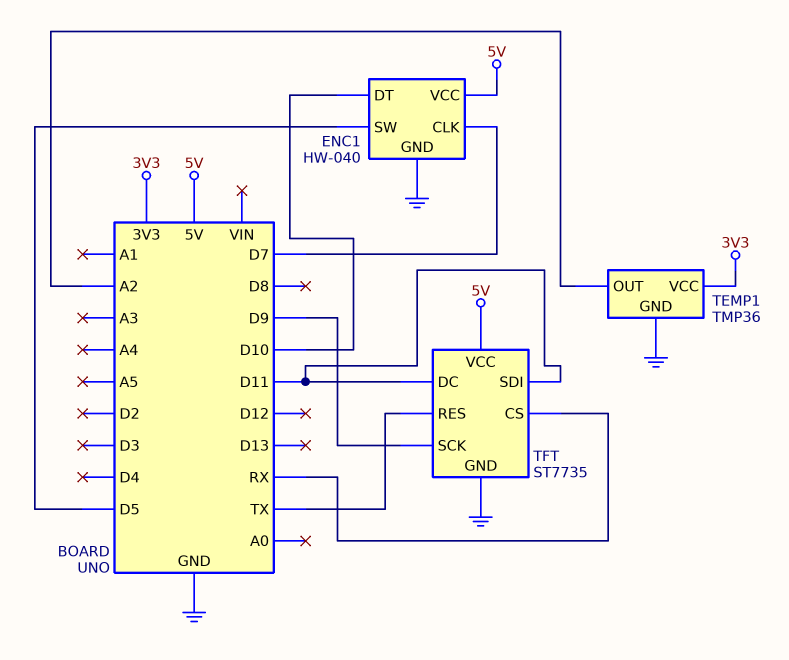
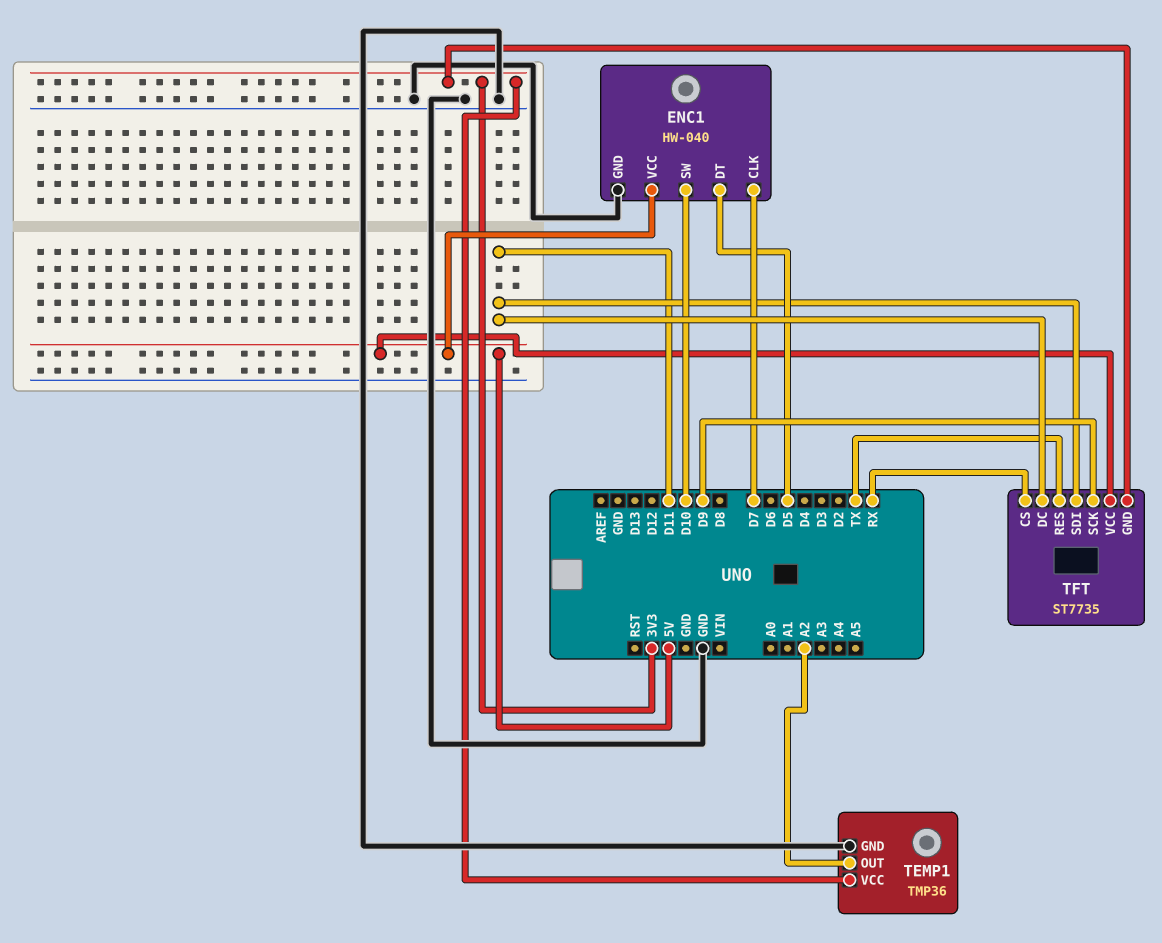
ENC1 pin DT: D10 -> D5
ENC1 pin SW: D5 -> D10
TFT pin GND: GND -> 3V3

